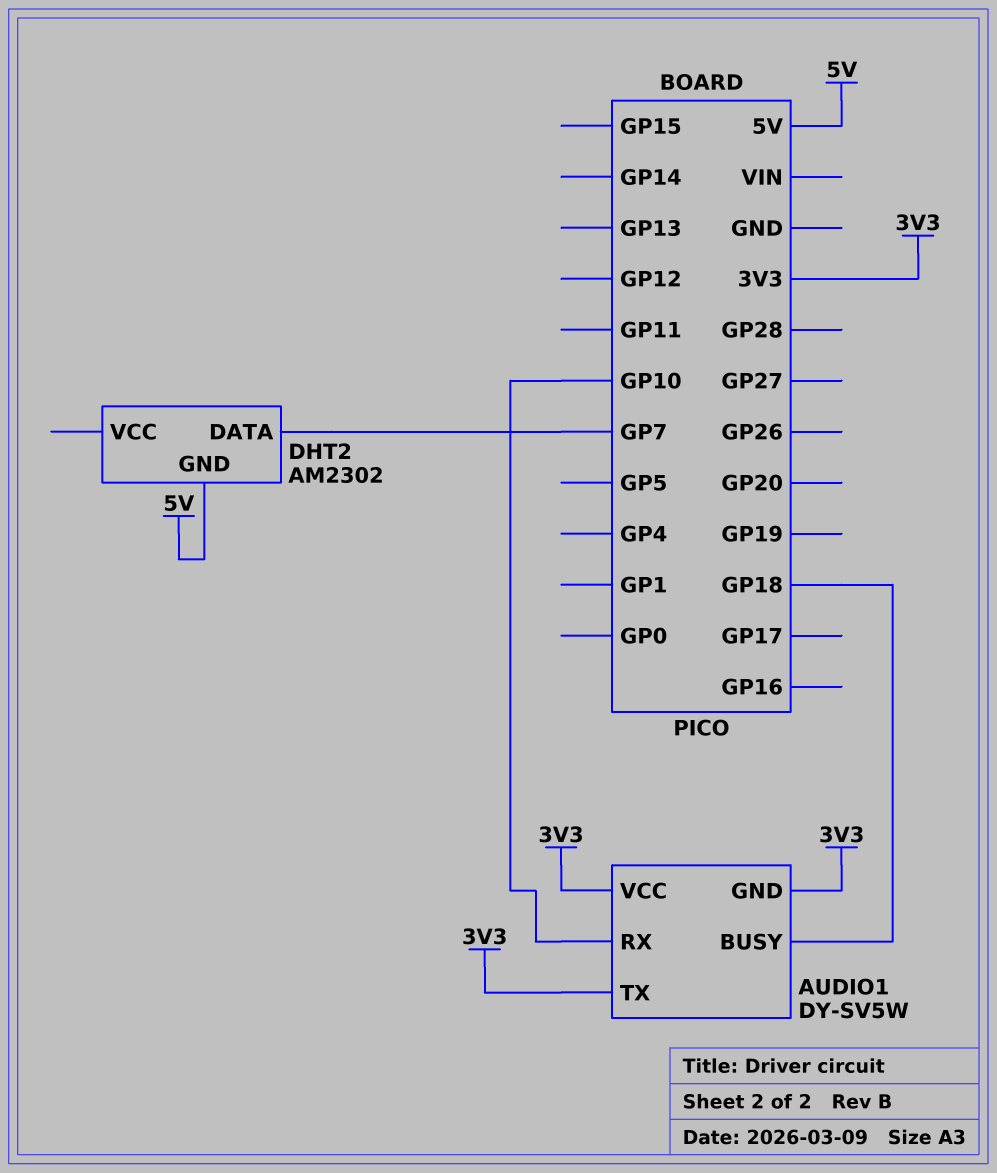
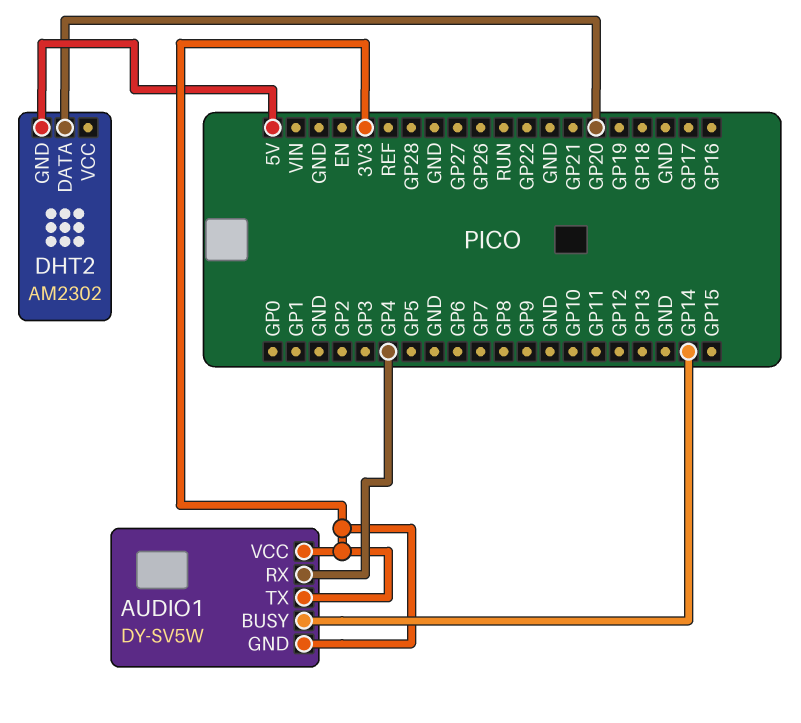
AUDIO1 pin BUSY: GP18 -> GP14
AUDIO1 pin RX: GP10 -> GP4
DHT2 pin DATA: GP7 -> GP20

